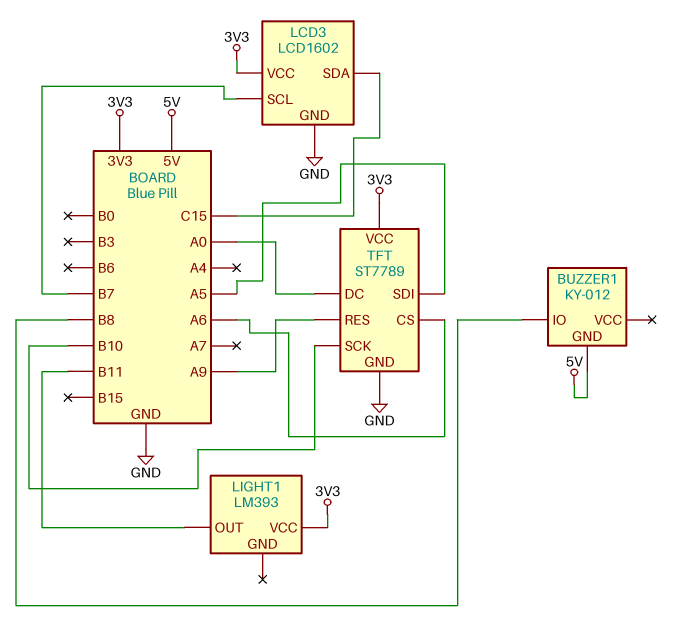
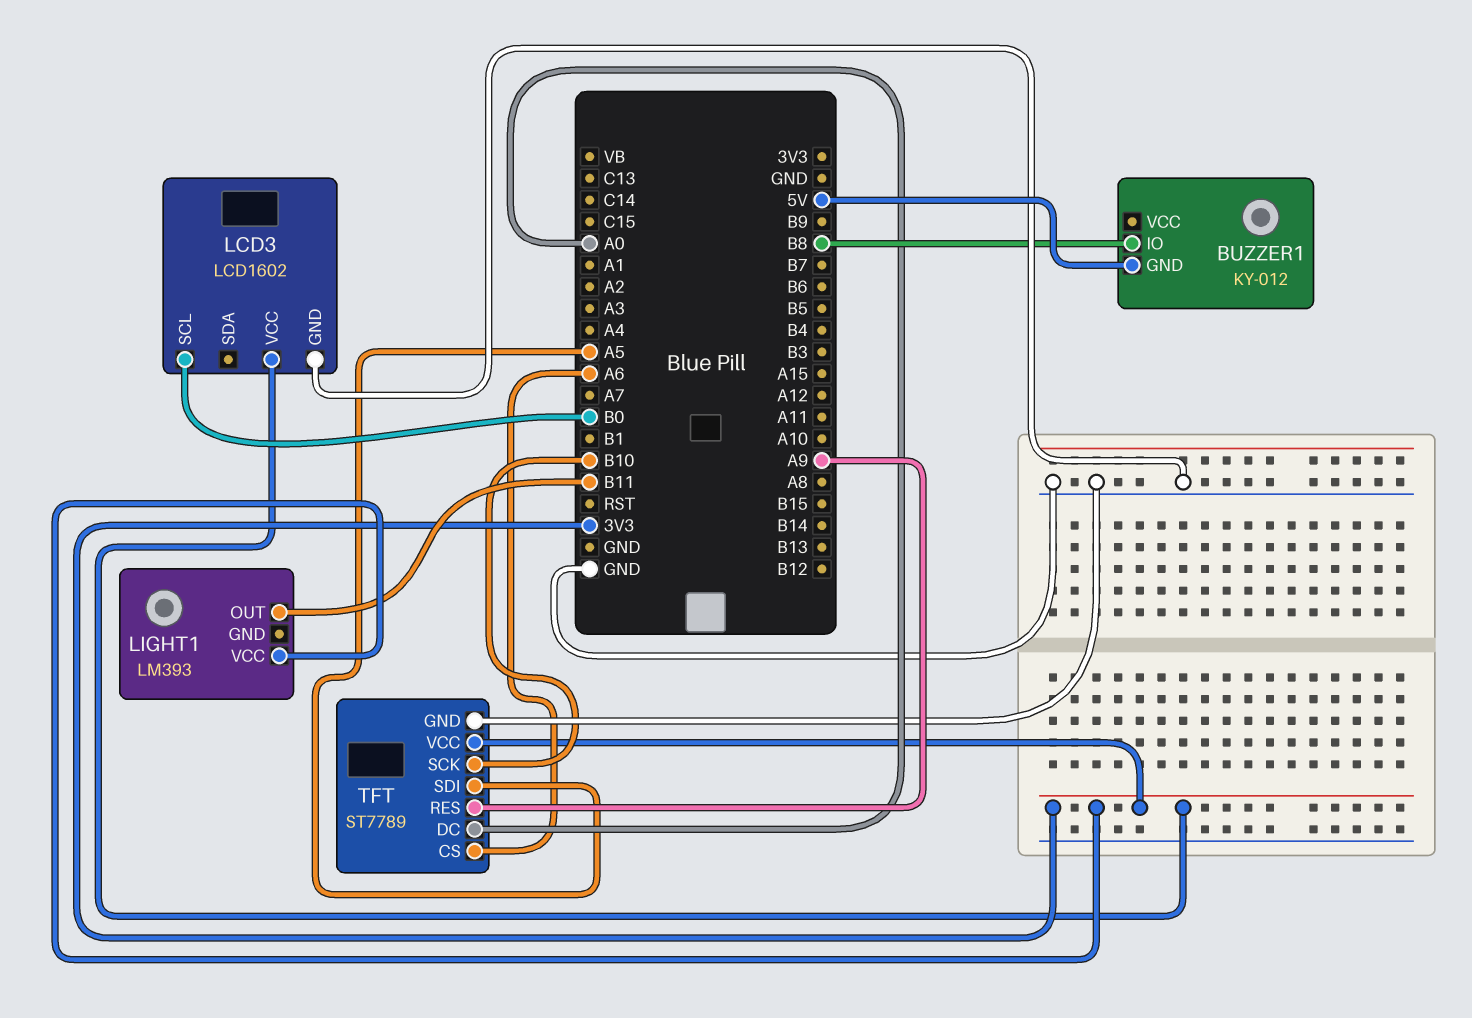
LCD3 pin SCL: B7 -> B0
LCD3 pin SDA: C15 -> none

